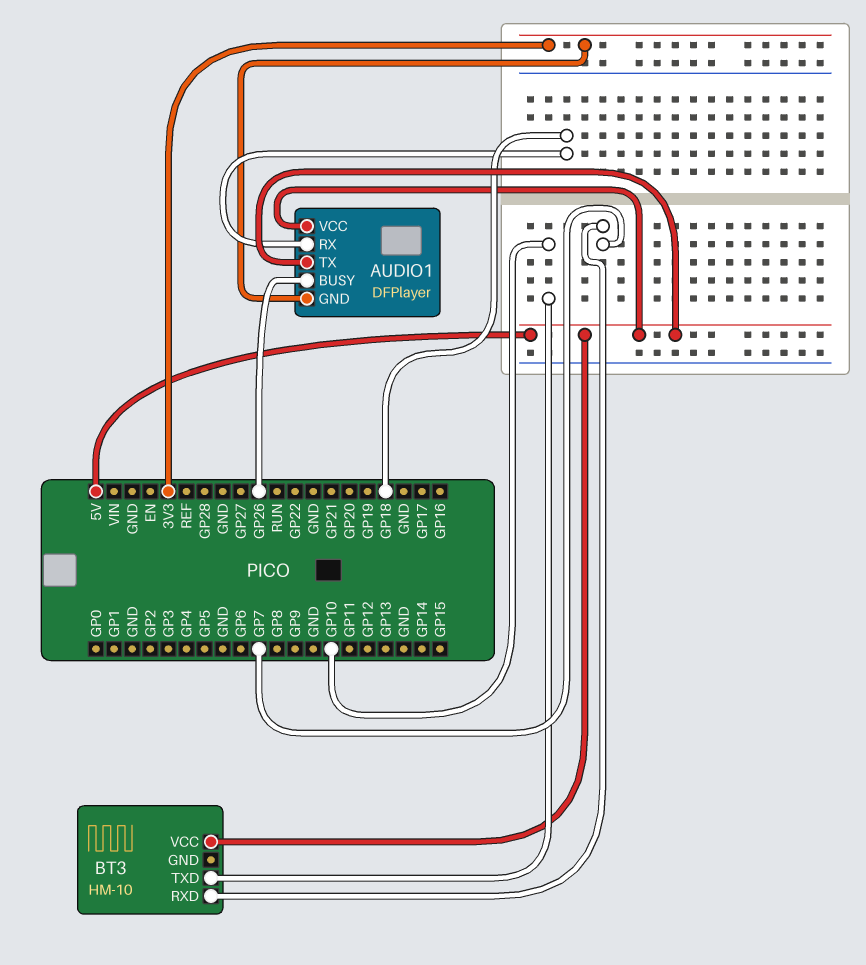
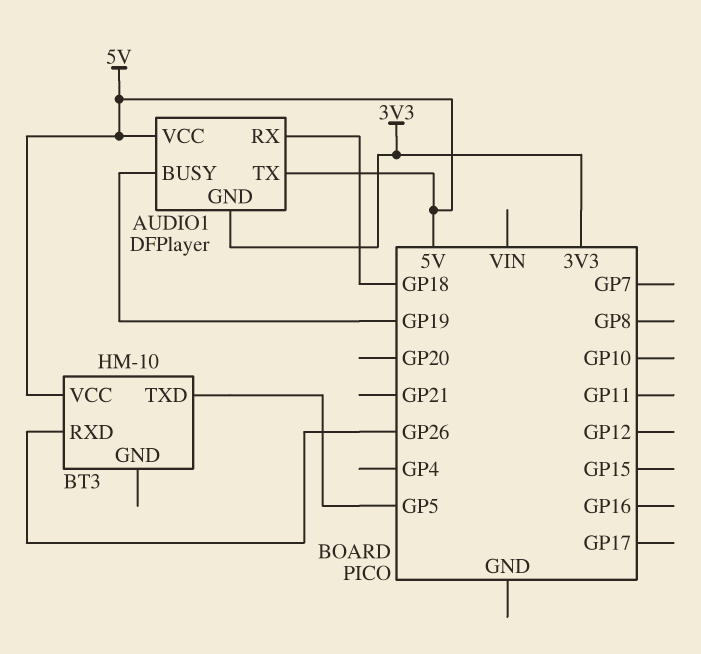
AUDIO1 pin BUSY: GP26 -> GP19
BT3 pin RXD: GP7 -> GP26
BT3 pin TXD: GP10 -> GP5

